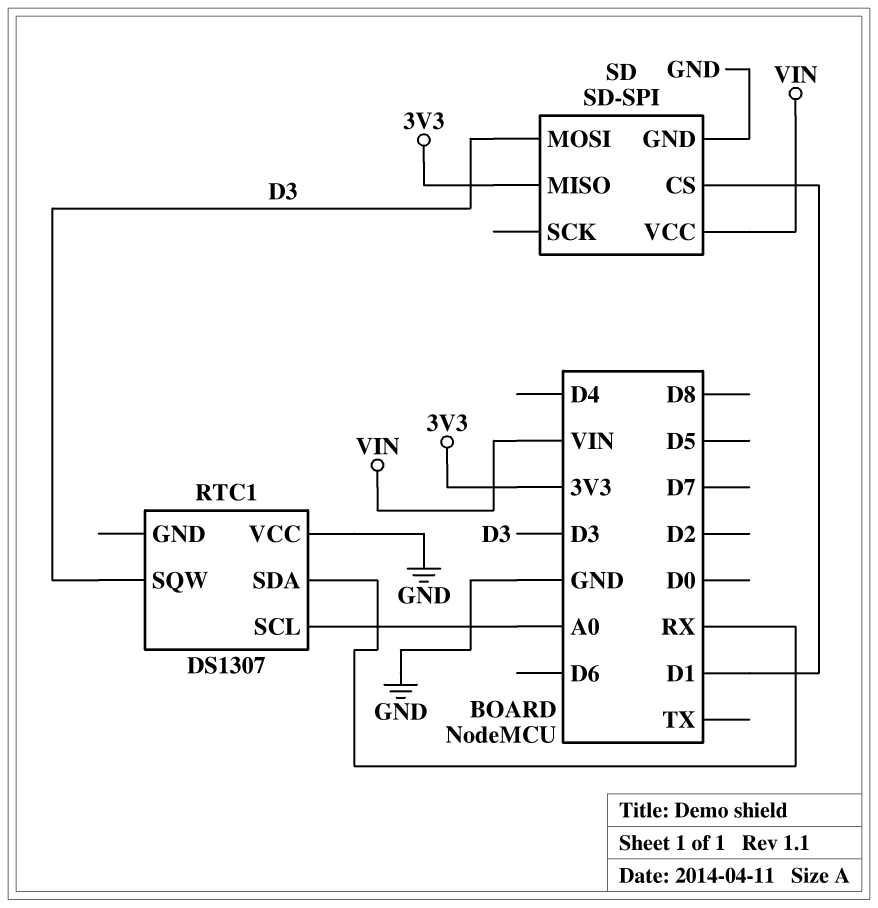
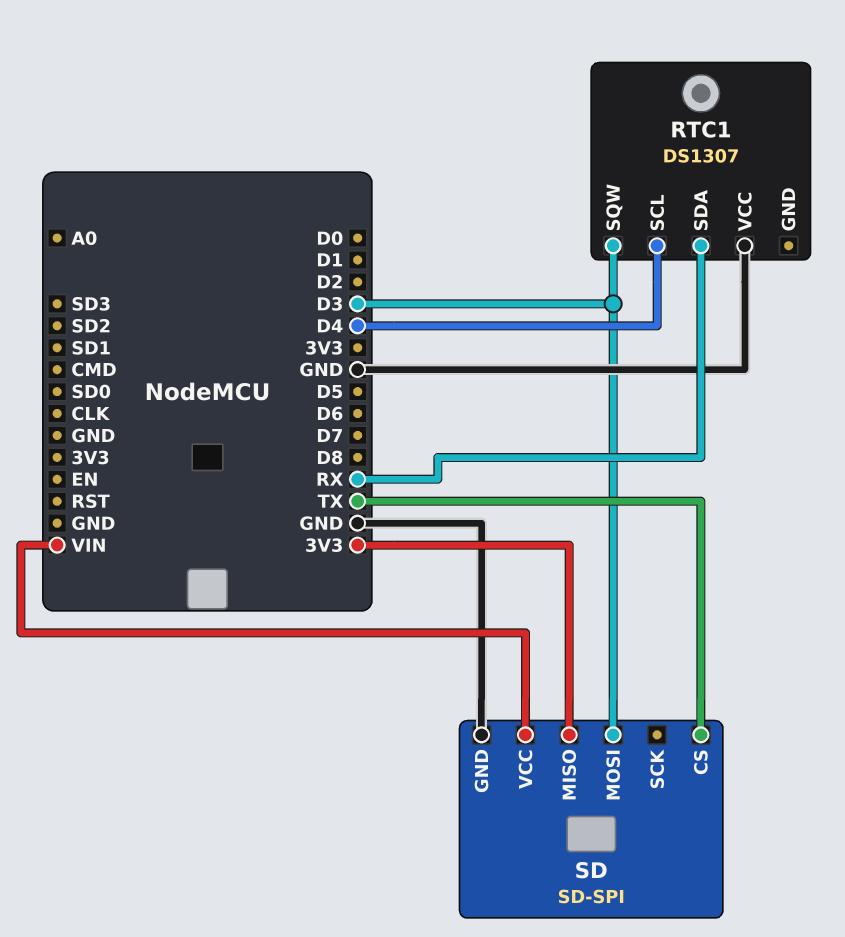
RTC1 pin SCL: A0 -> D4
SD pin CS: D1 -> TX

